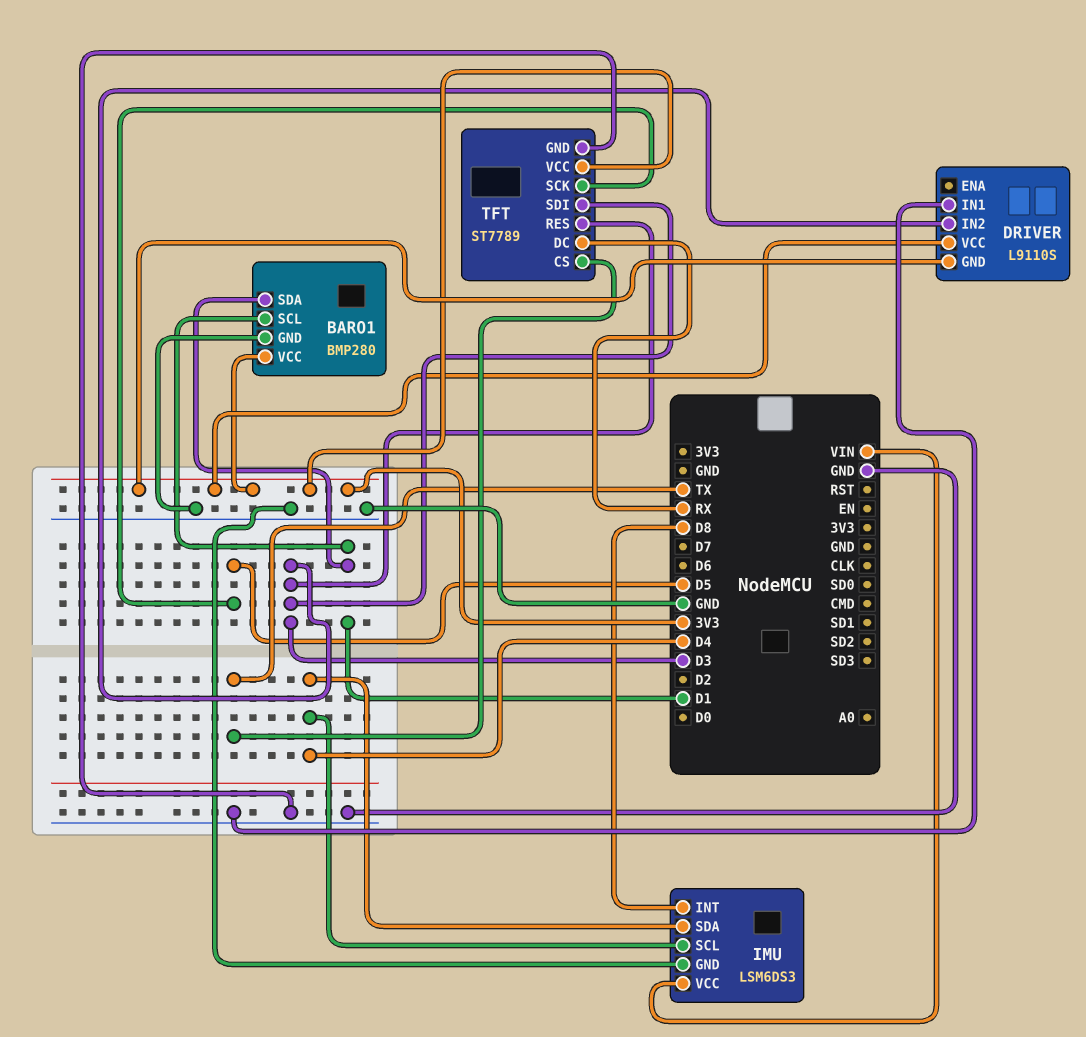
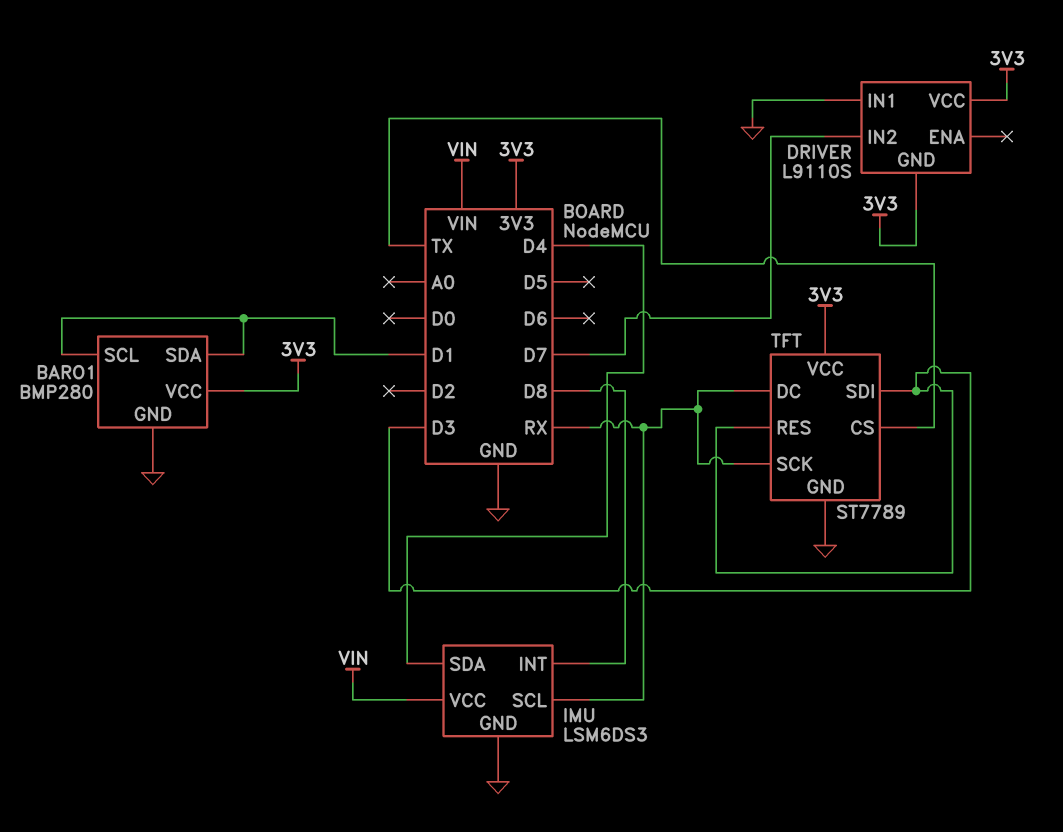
DRIVER pin IN2: D3 -> D7
IMU pin SCL: D4 -> RX
TFT pin SCK: D5 -> RX

